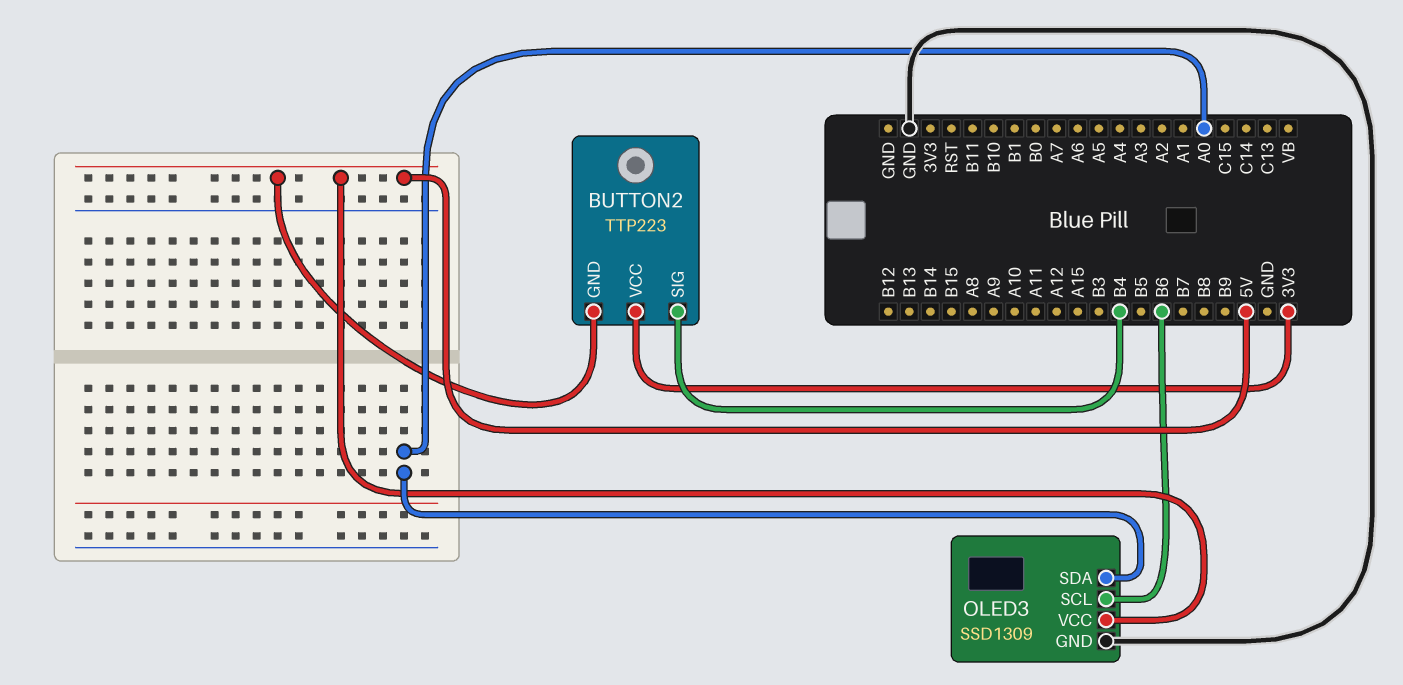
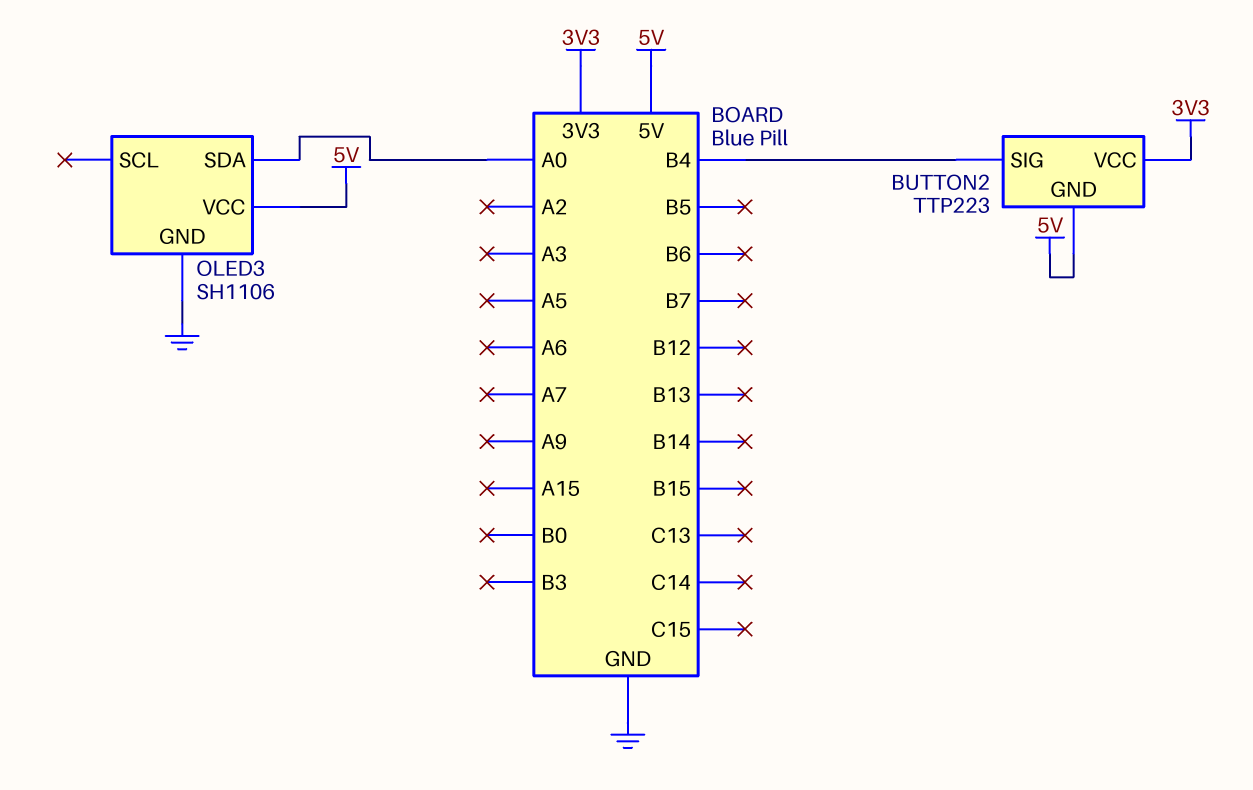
OLED3: SSD1309 -> SH1106
OLED3 pin SCL: B6 -> none

